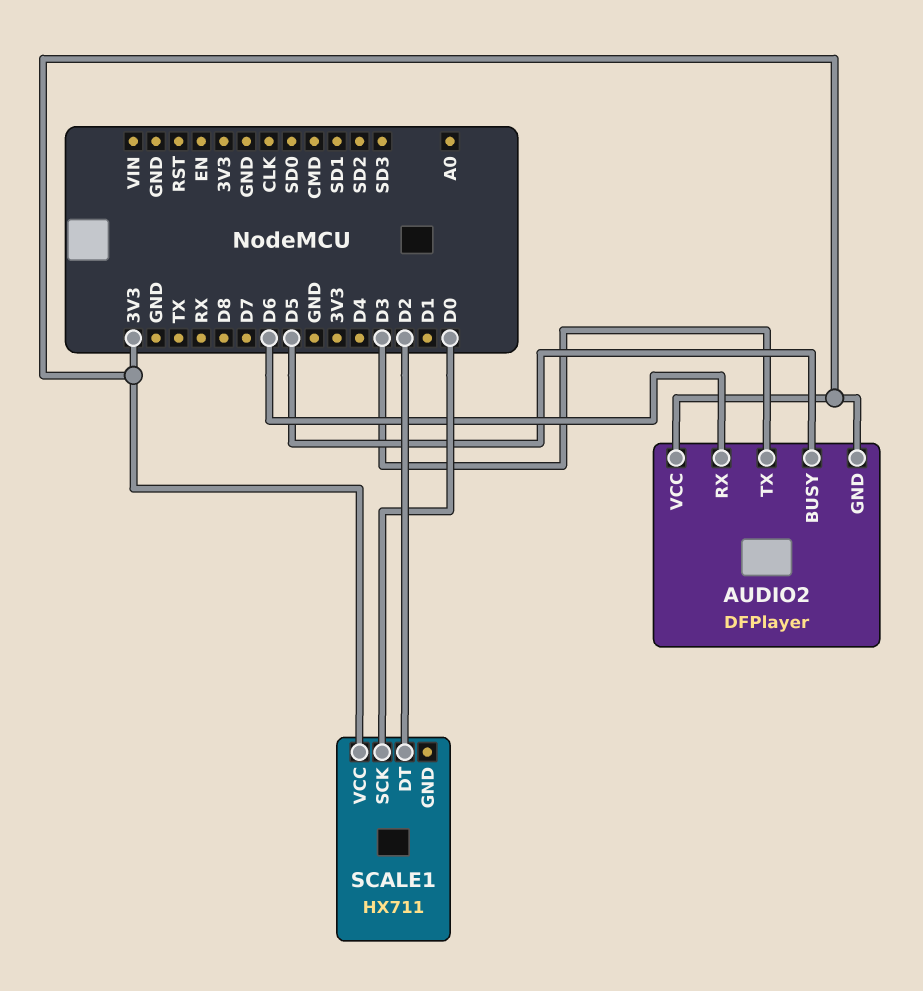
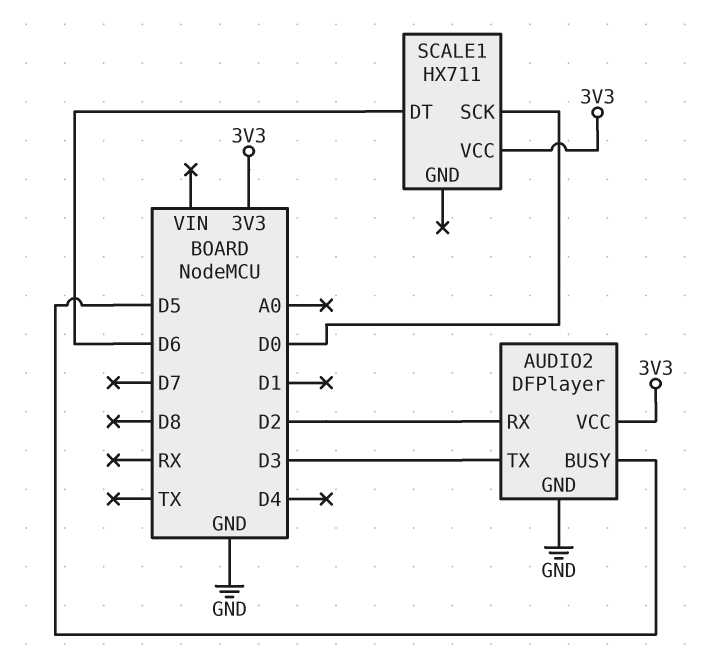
AUDIO2 pin GND: 3V3 -> GND
AUDIO2 pin RX: D6 -> D2
SCALE1 pin DT: D2 -> D6

